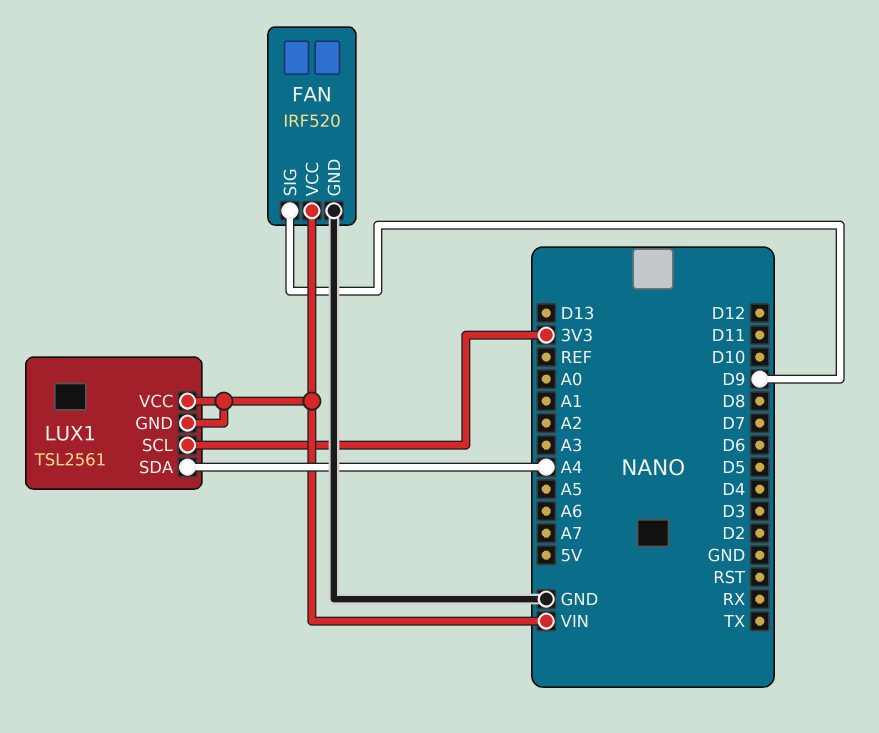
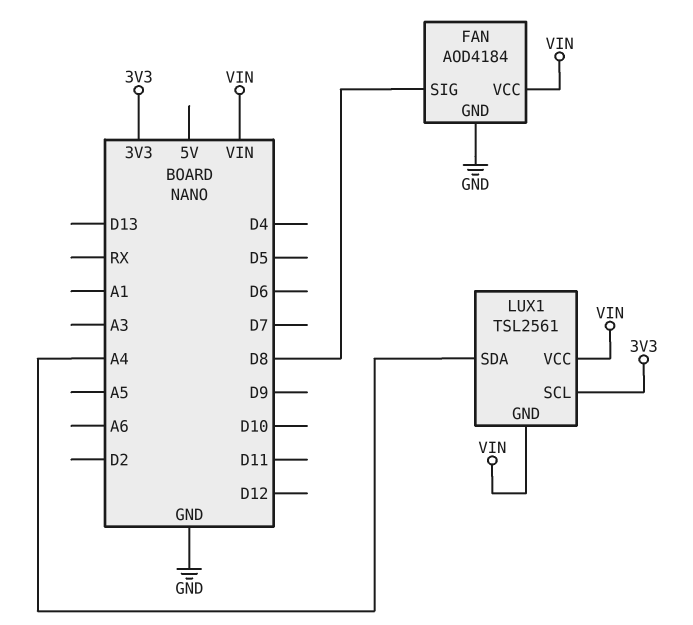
FAN: IRF520 -> AOD4184
FAN pin SIG: D9 -> D8

